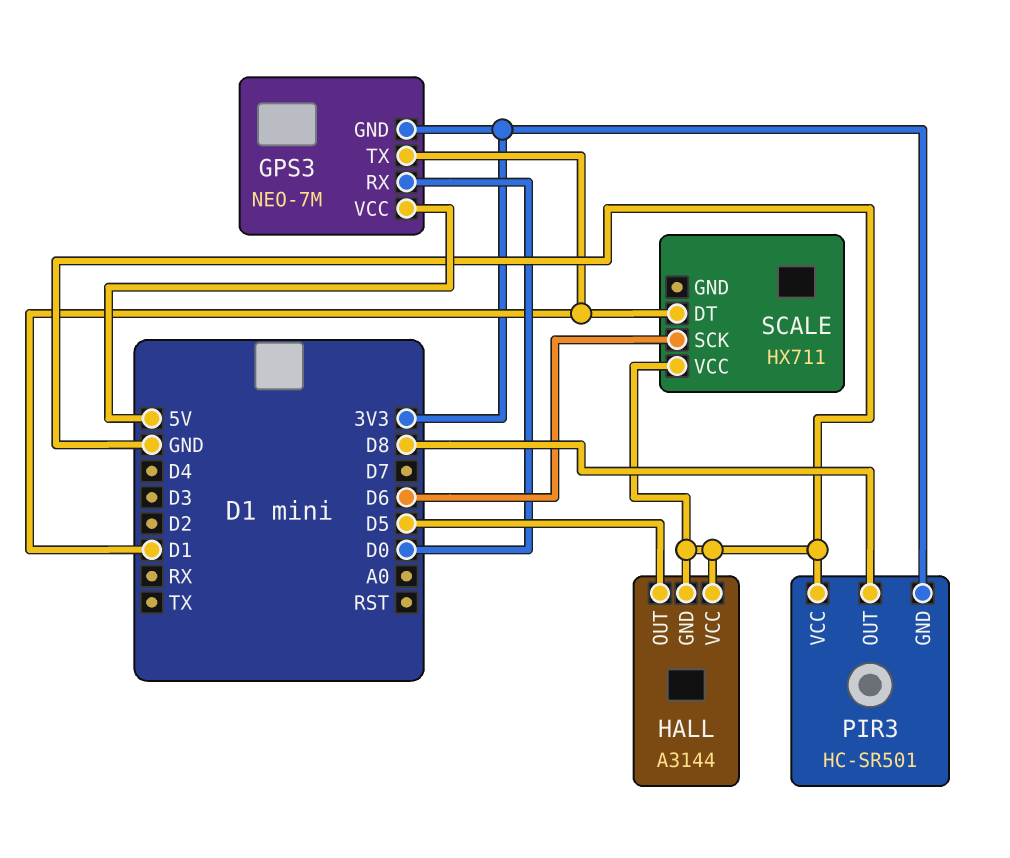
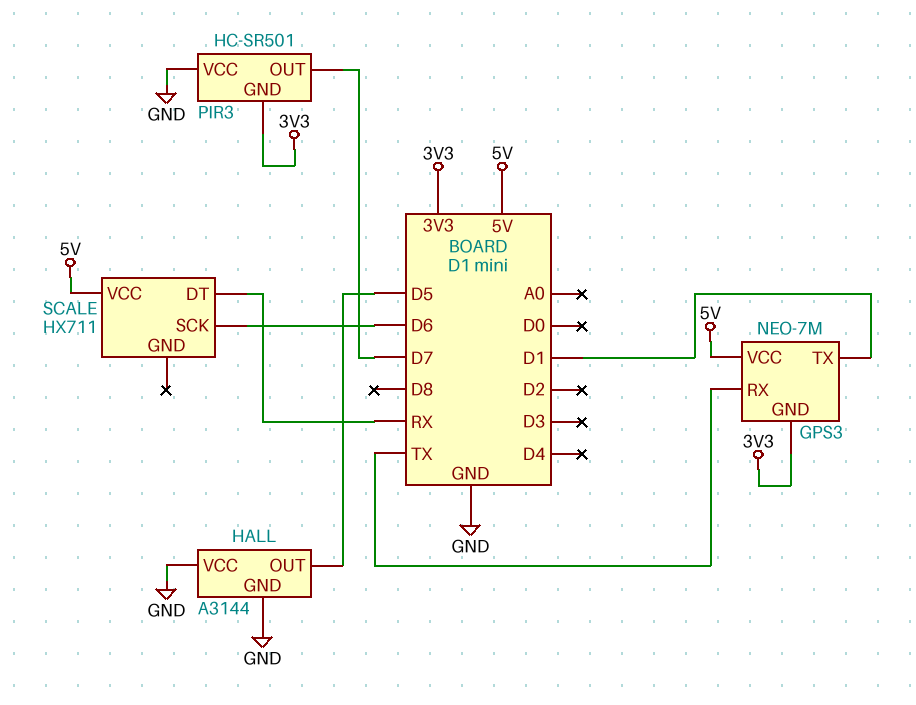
GPS3 pin RX: D0 -> TX
PIR3 pin OUT: D8 -> D7
SCALE pin DT: D1 -> RX
SCALE pin VCC: GND -> 5V

